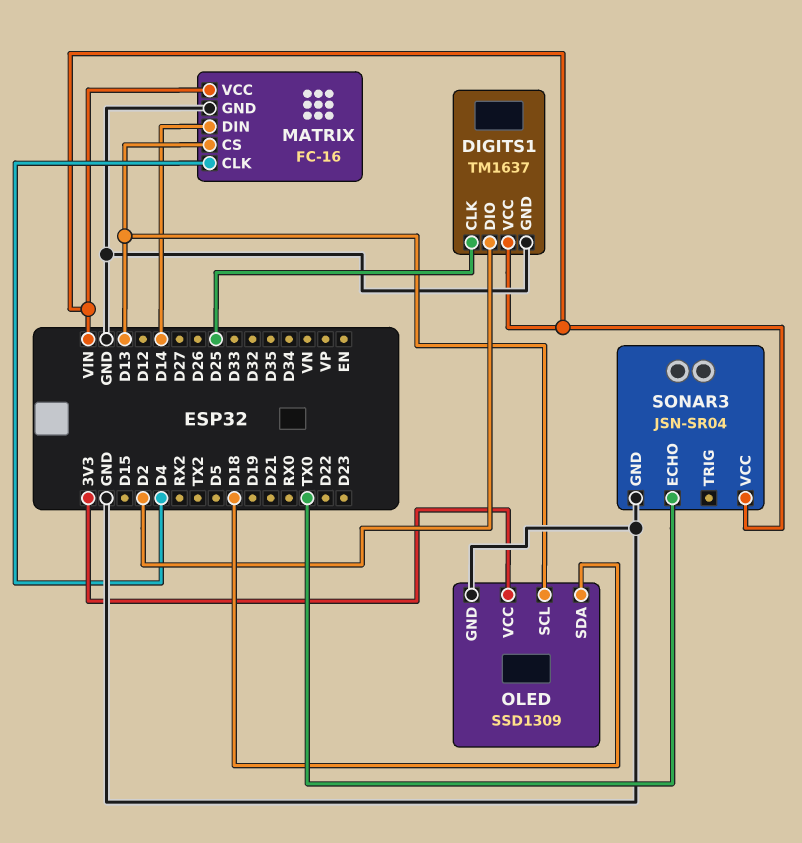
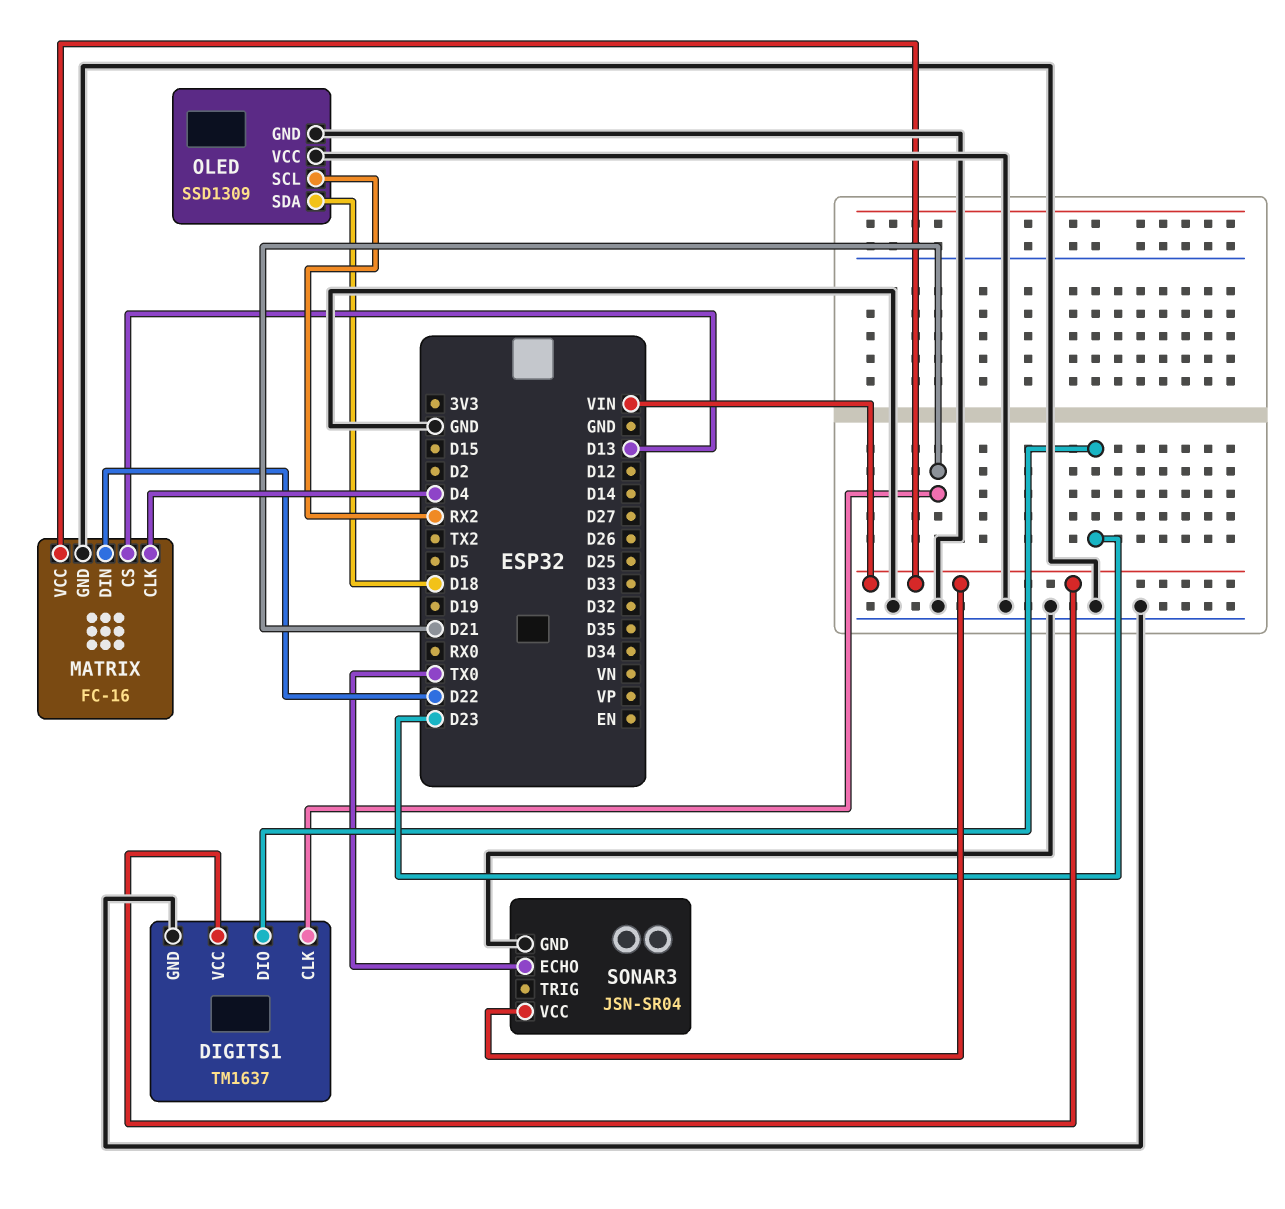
DIGITS1 pin CLK: D25 -> D21
DIGITS1 pin DIO: D2 -> D23
MATRIX pin DIN: D14 -> D22
OLED pin SCL: D13 -> RX2
OLED pin VCC: 3V3 -> GND

